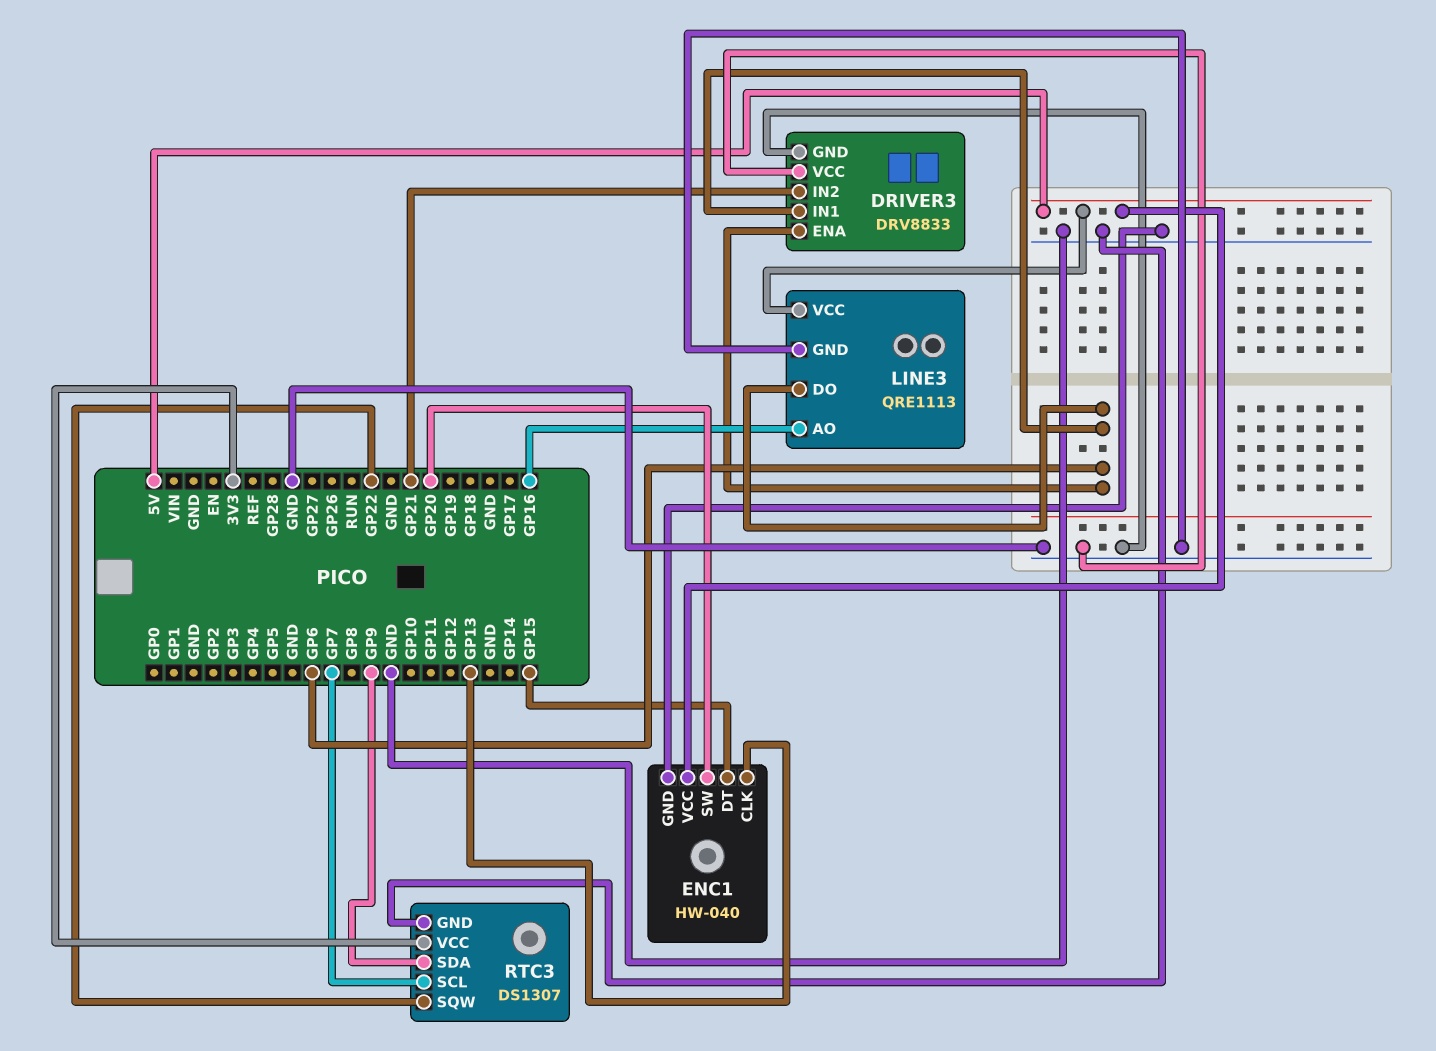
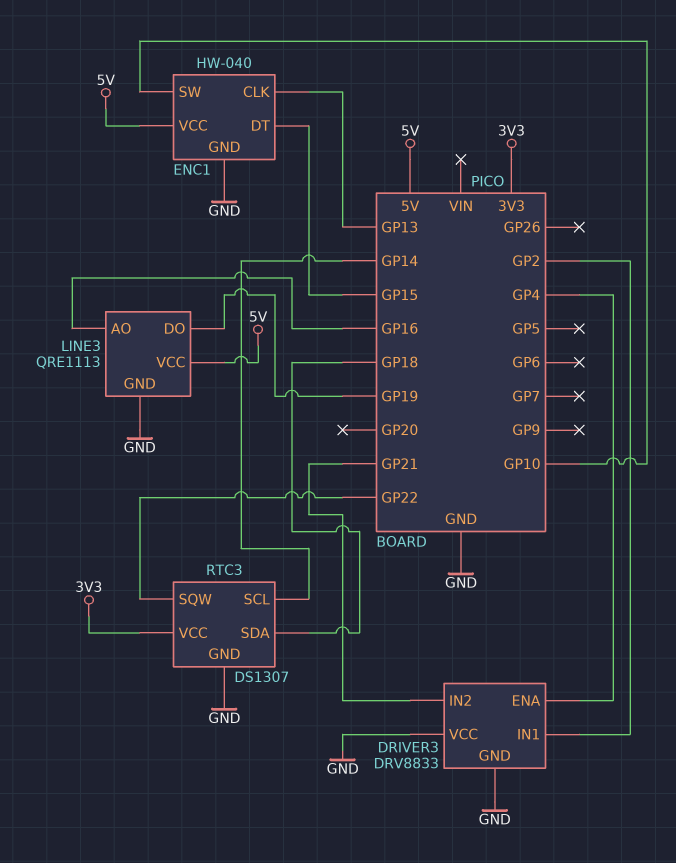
DRIVER3 pin ENA: GP6 -> GP4
DRIVER3 pin IN1: GP6 -> GP2
ENC1 pin SW: GP20 -> GP10
LINE3 pin DO: GP6 -> GP19
RTC3 pin SCL: GP7 -> GP14
RTC3 pin SDA: GP9 -> GP18

